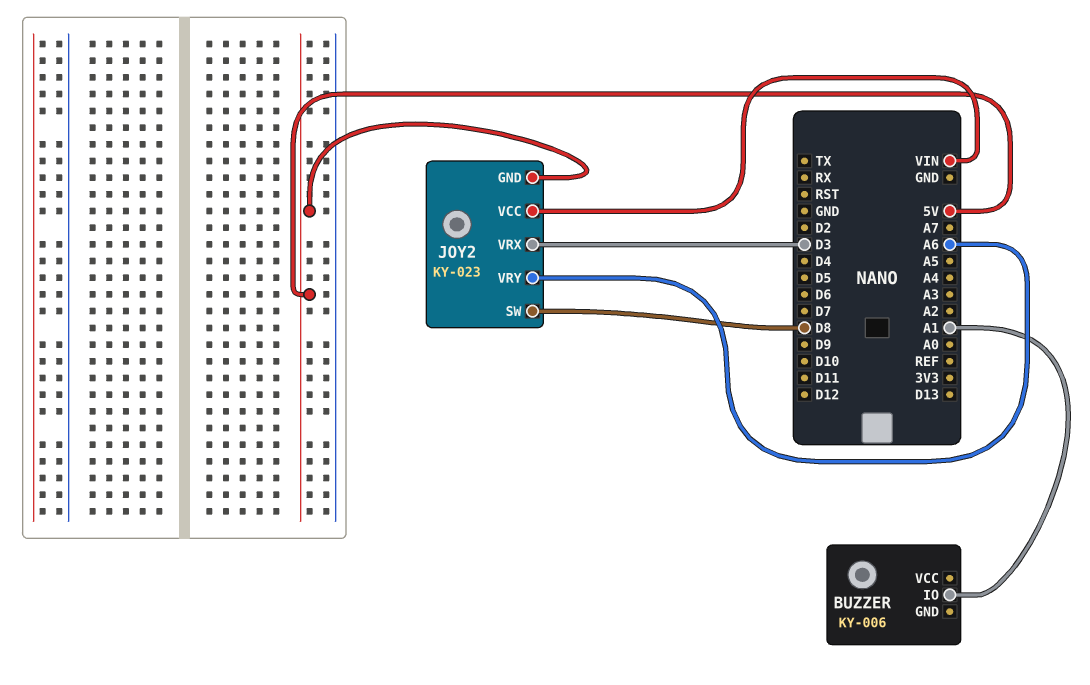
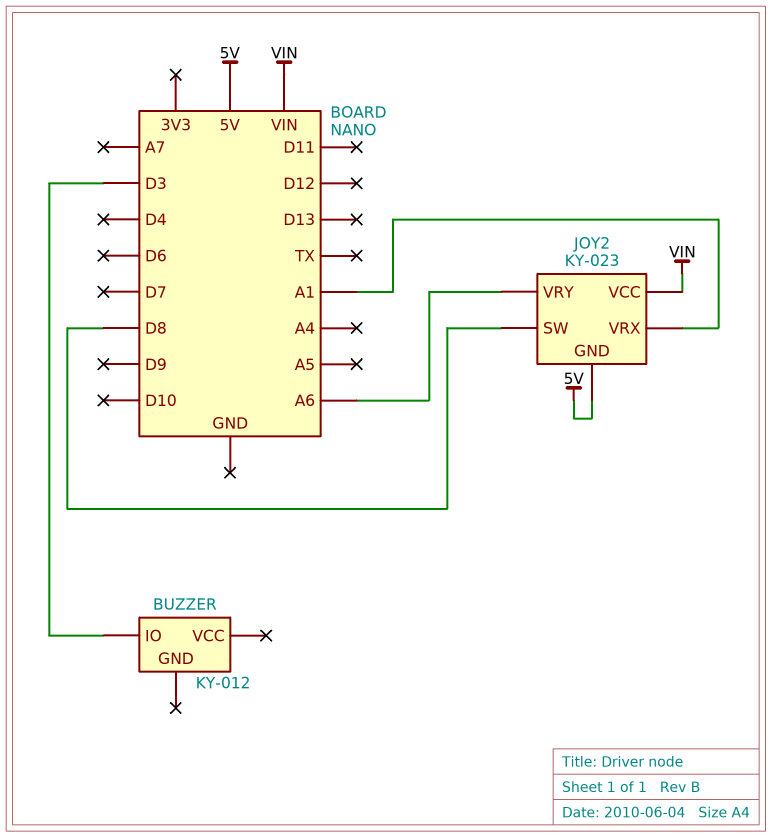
BUZZER: KY-006 -> KY-012
BUZZER pin IO: A1 -> D3
JOY2 pin VRX: D3 -> A1

